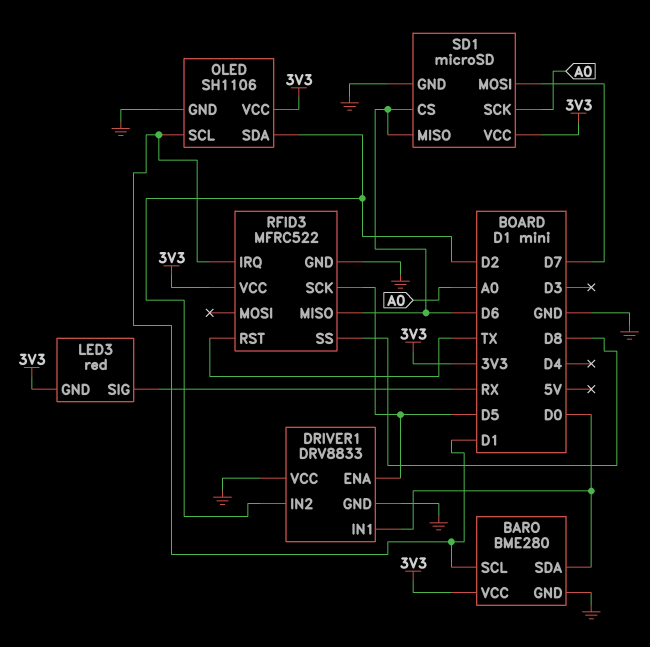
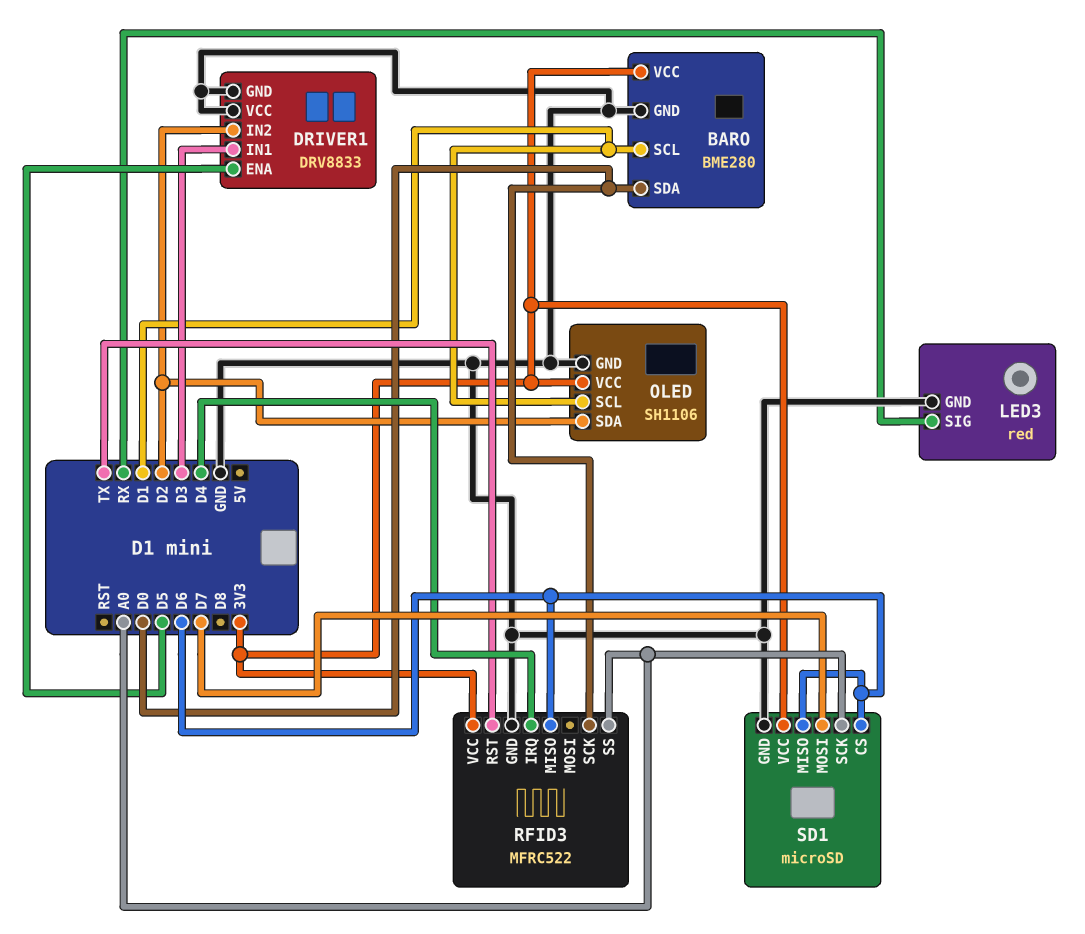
DRIVER1 pin IN1: D0 -> D3
LED3 pin GND: 3V3 -> GND
RFID3 pin IRQ: D1 -> D4
RFID3 pin SCK: D5 -> D0
RFID3 pin SS: D8 -> A0

